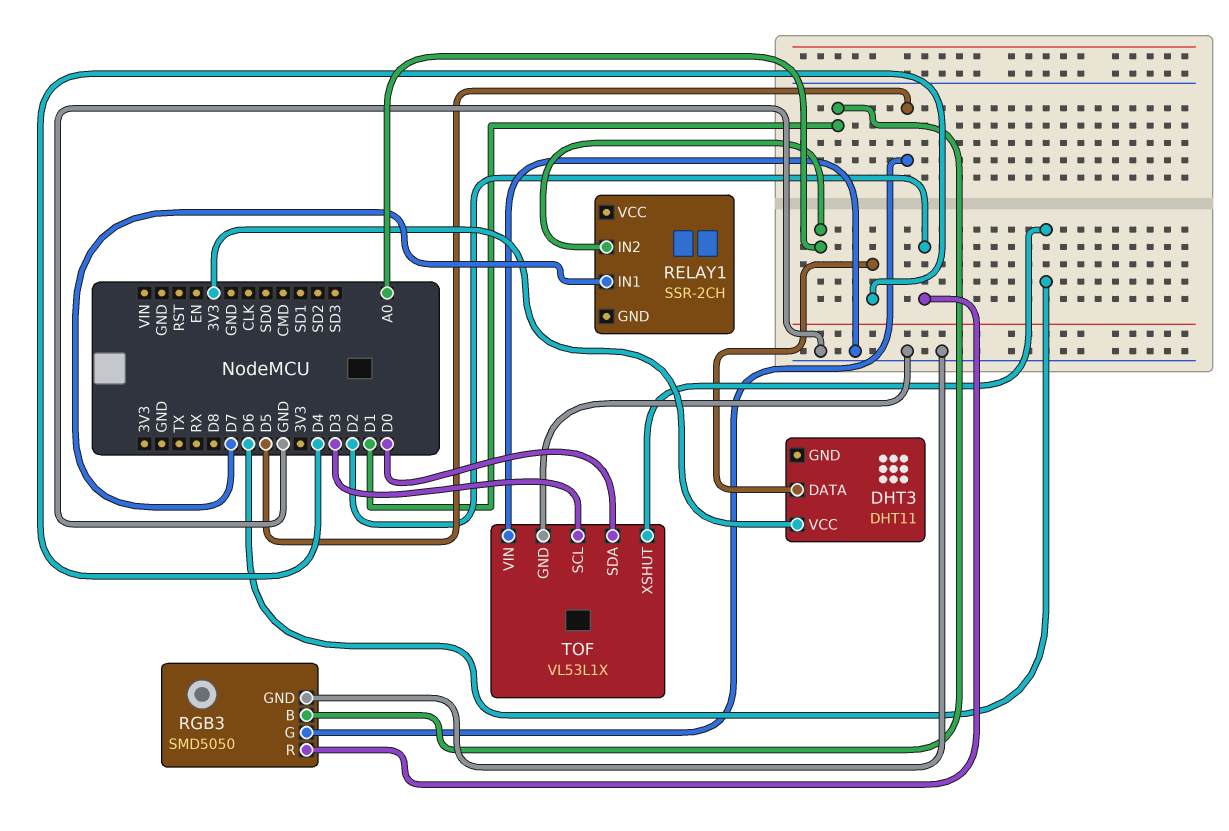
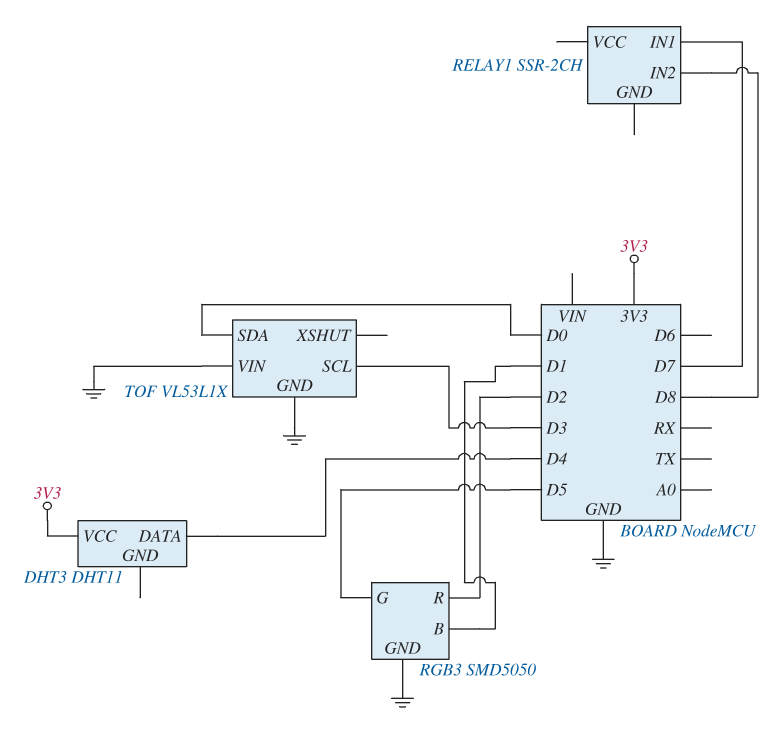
RELAY1 pin IN2: A0 -> D8
TOF pin XSHUT: D6 -> none

